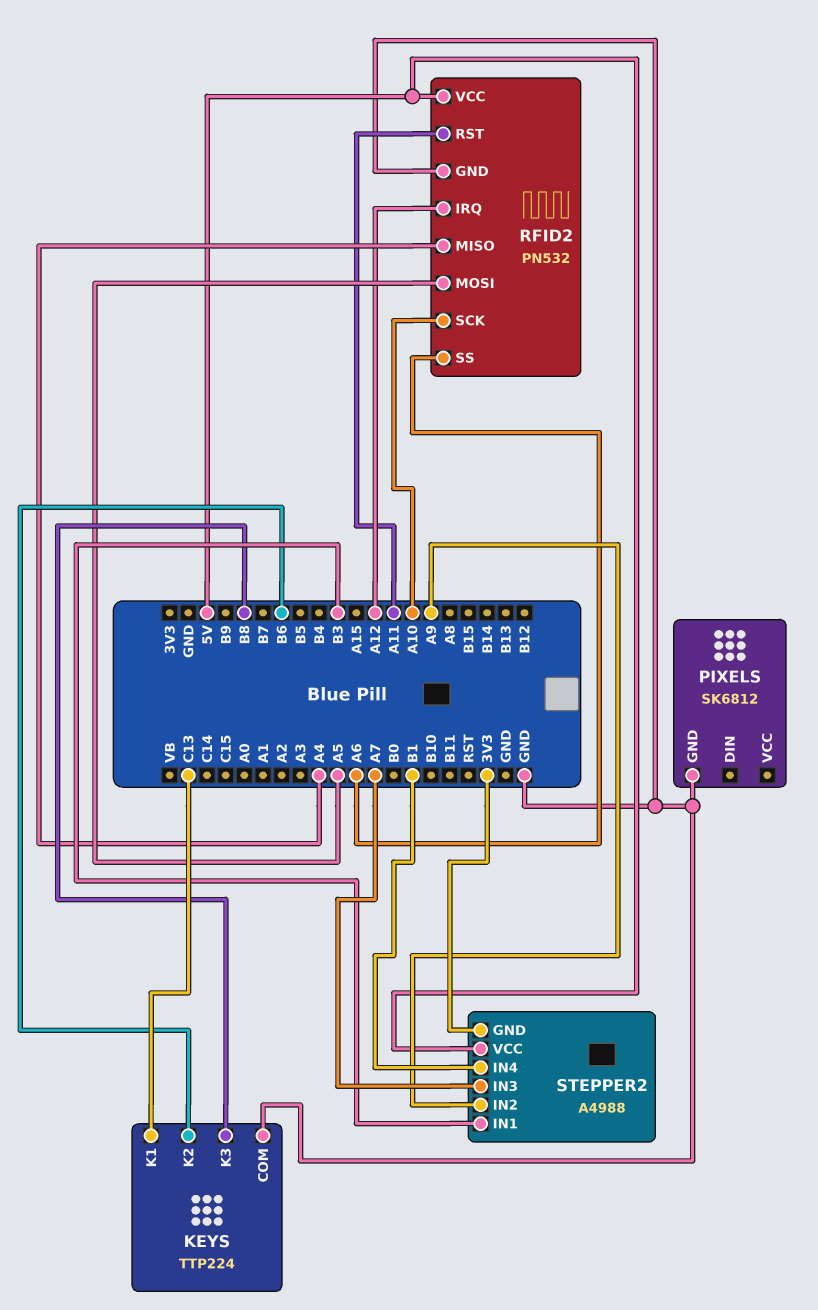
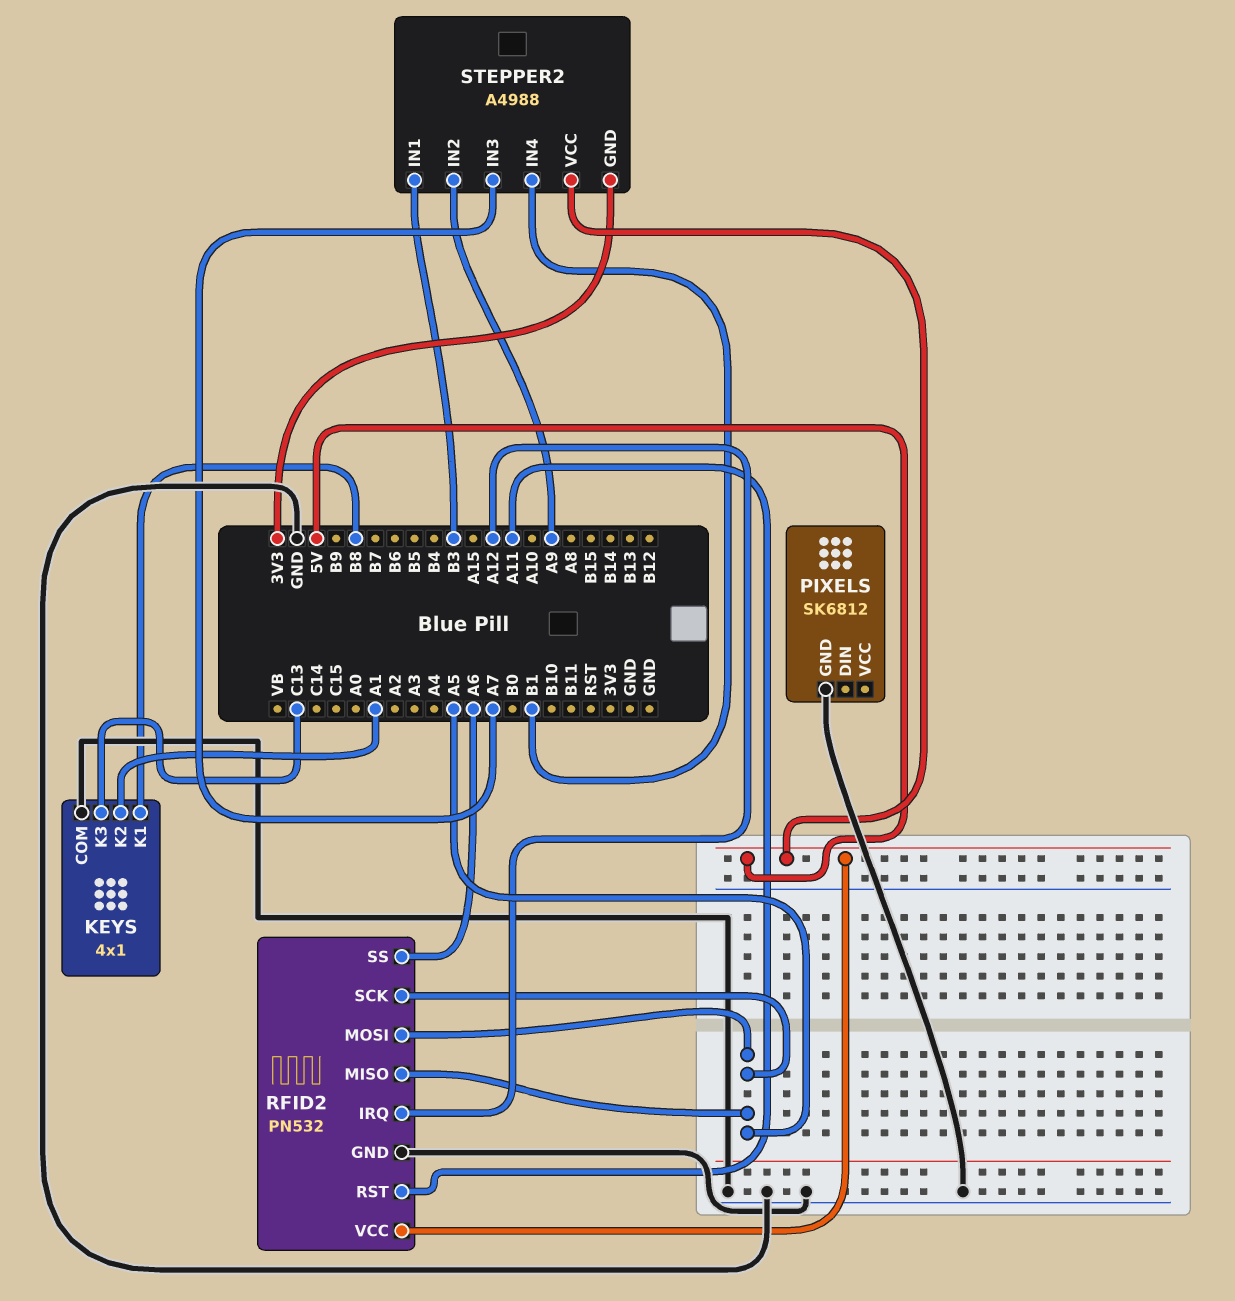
KEYS: TTP224 -> 4x1
KEYS pin K1: C13 -> B8
KEYS pin K2: B6 -> A1
KEYS pin K3: B8 -> C13
RFID2 pin MISO: A4 -> A5
RFID2 pin SCK: A10 -> A5

